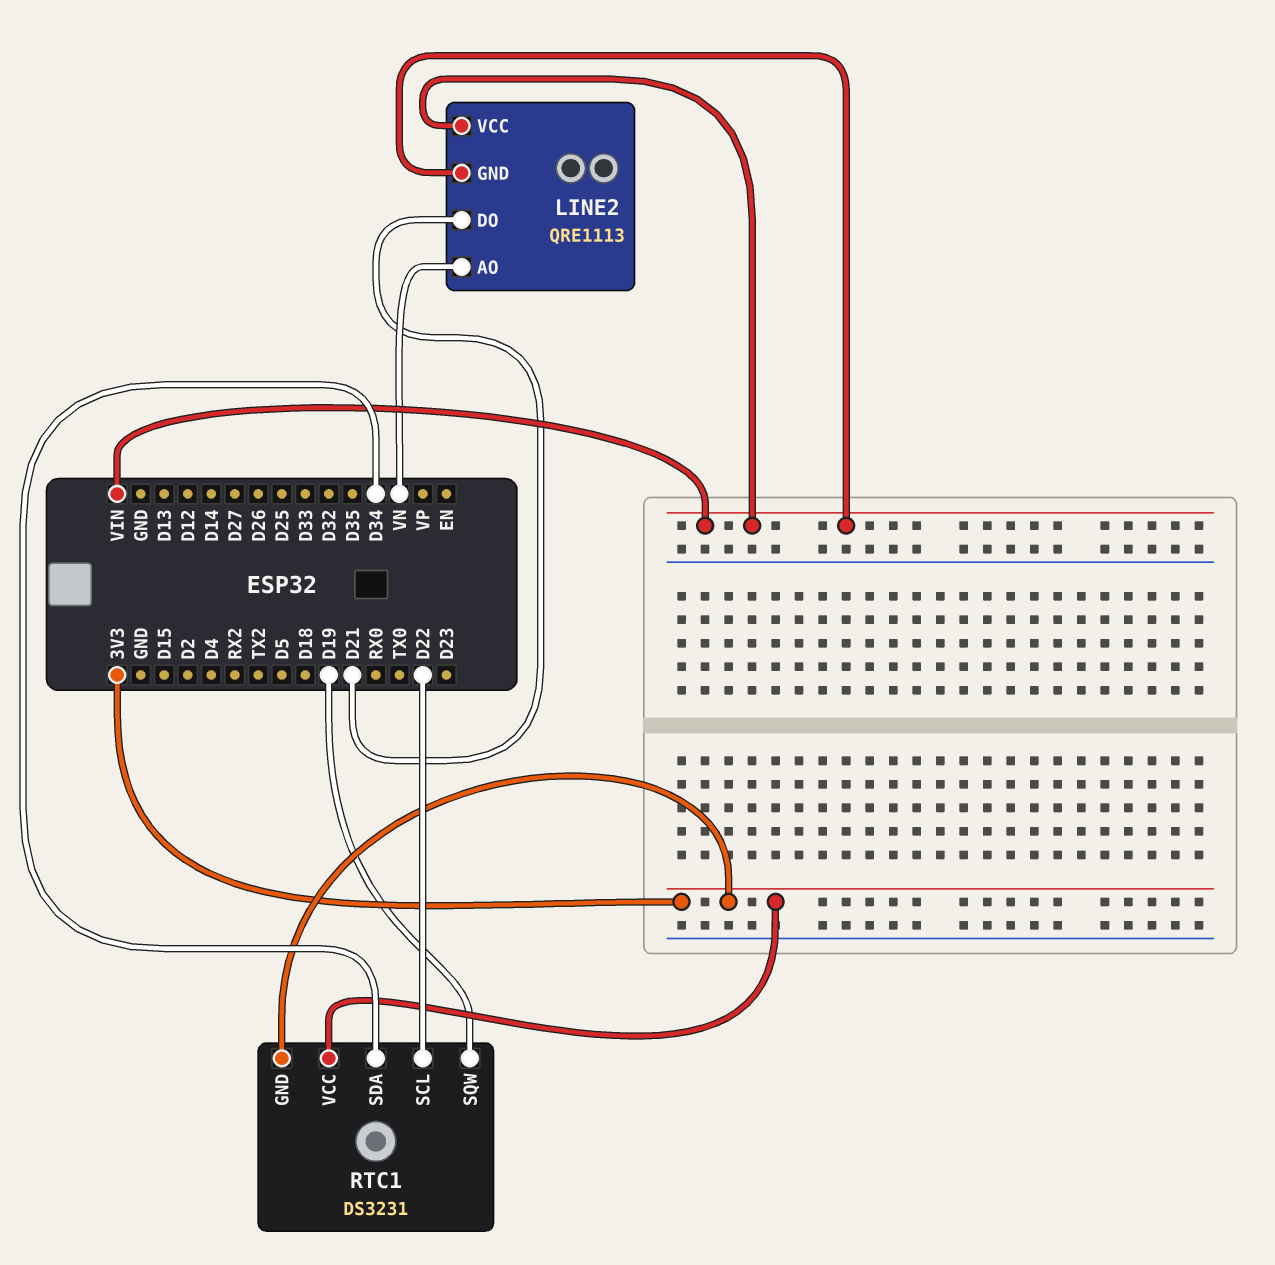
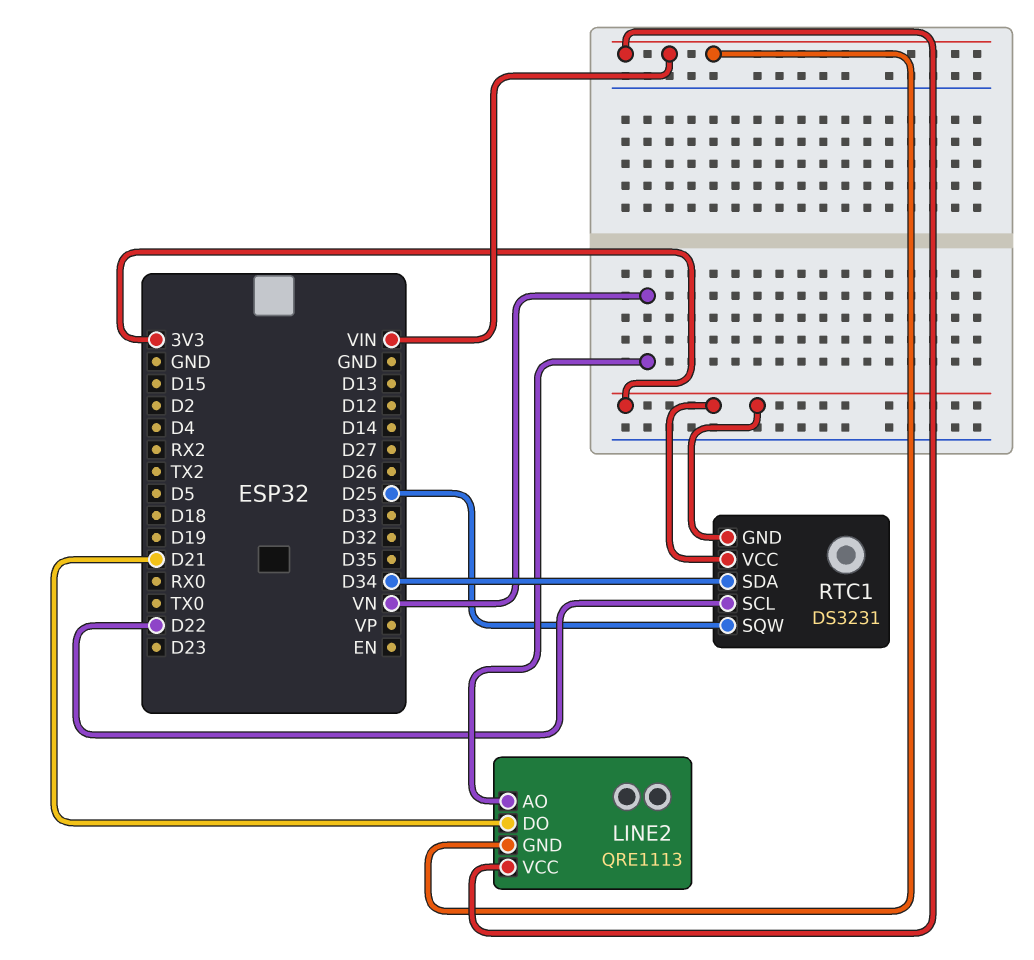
RTC1 pin SQW: D19 -> D25

